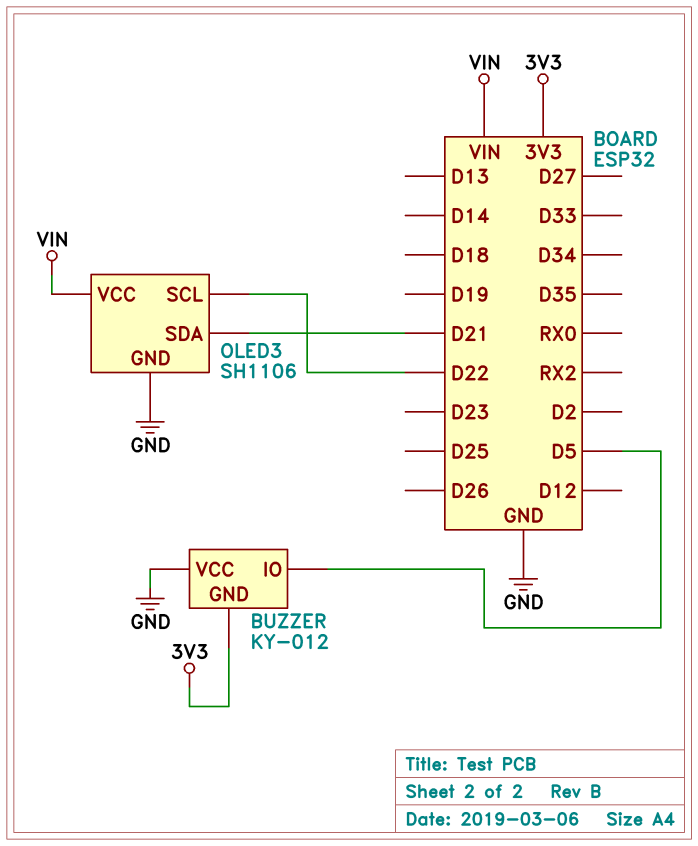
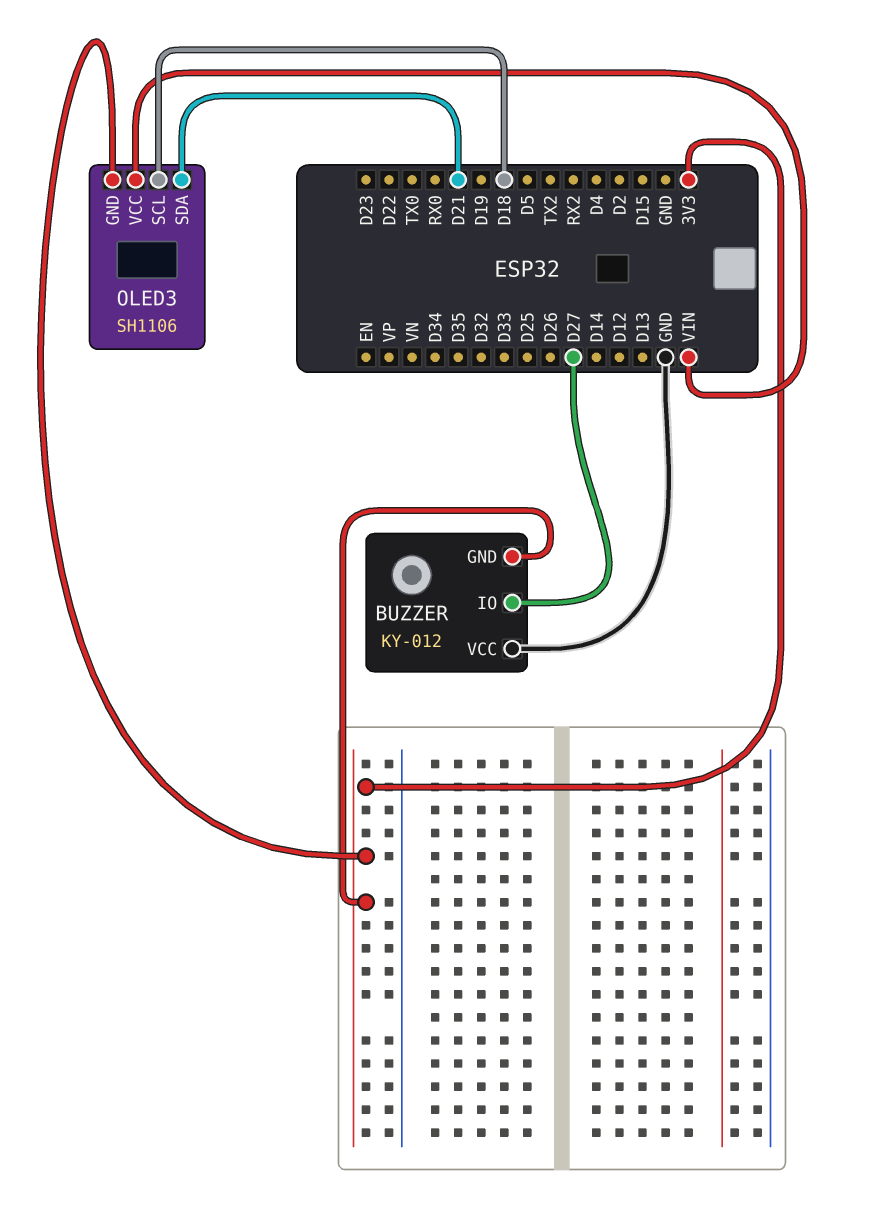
BUZZER pin IO: D5 -> D27
OLED3 pin GND: GND -> 3V3
OLED3 pin SCL: D22 -> D18

